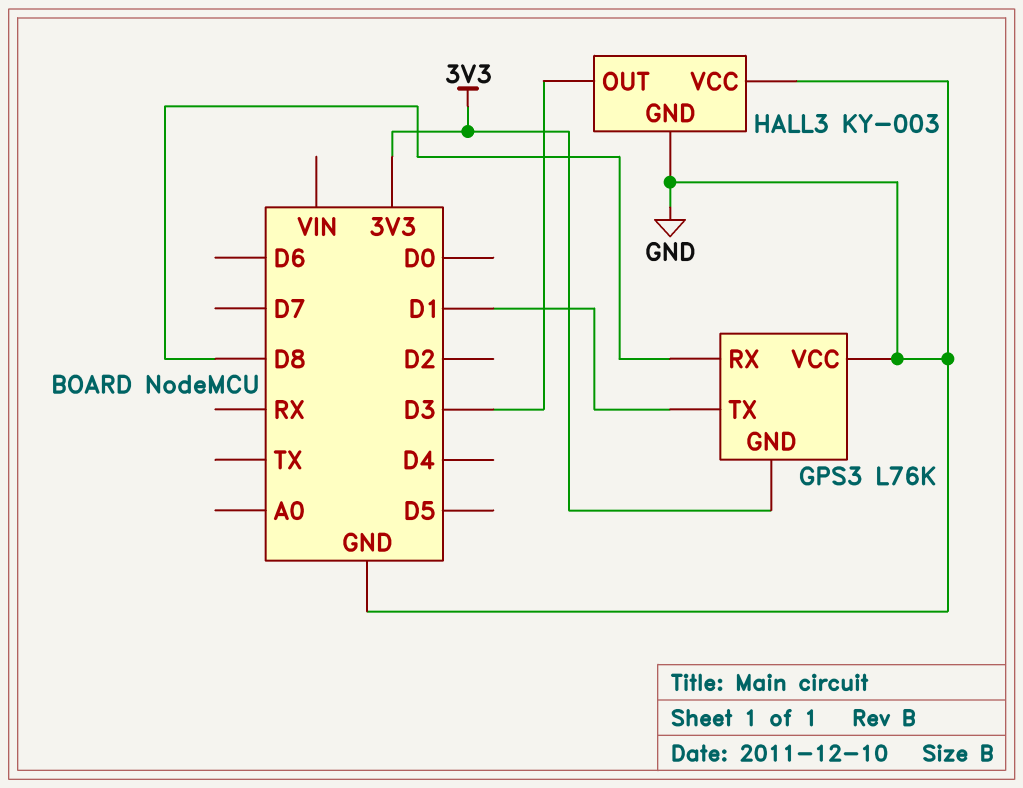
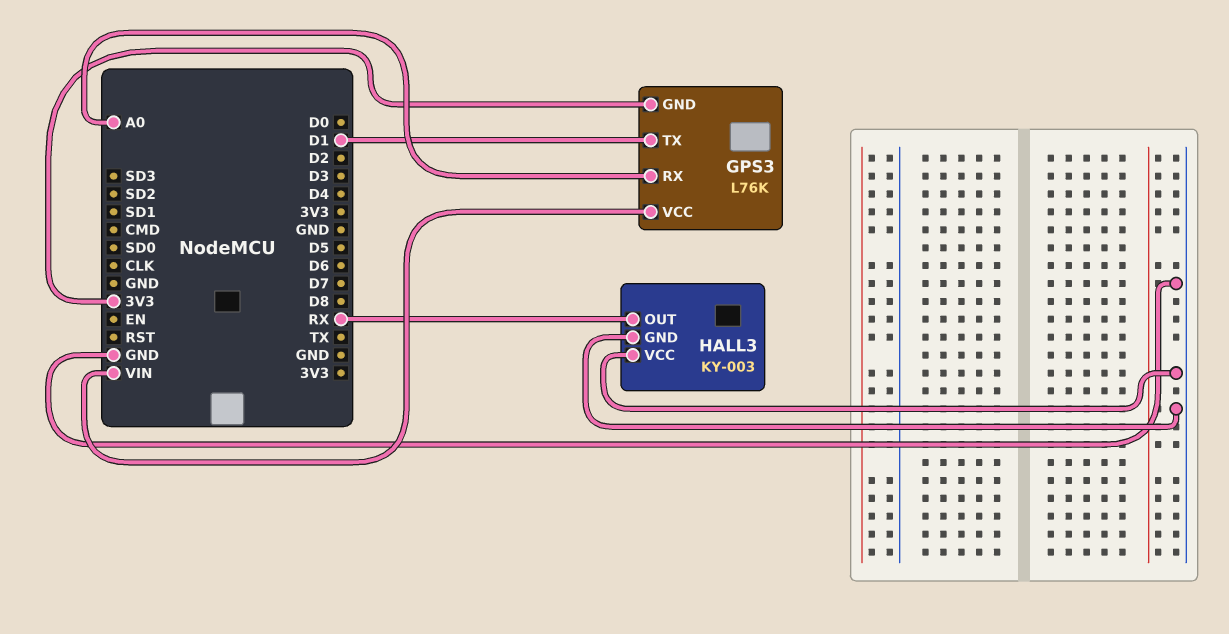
GPS3 pin RX: D8 -> A0
GPS3 pin VCC: GND -> VIN
HALL3 pin OUT: D3 -> RX

